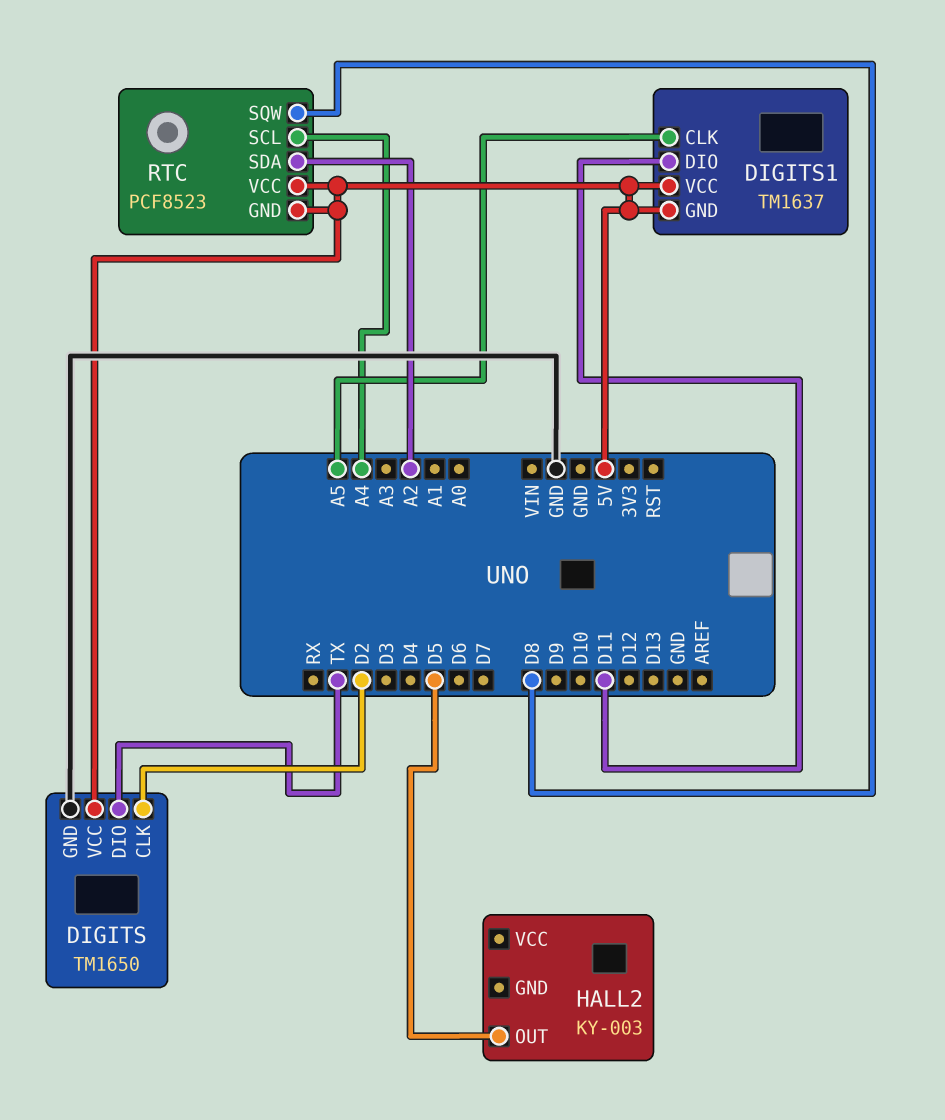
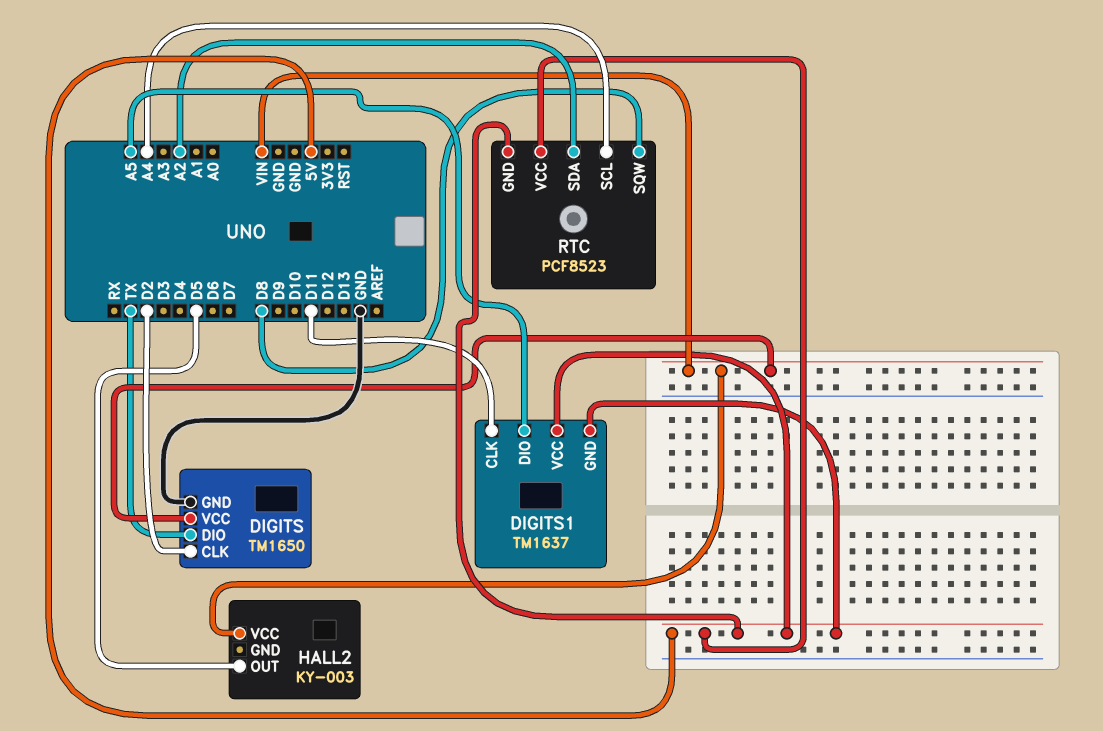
DIGITS pin VCC: 5V -> VIN
DIGITS1 pin CLK: A5 -> D11
DIGITS1 pin DIO: D11 -> A5
HALL2 pin VCC: none -> VIN

